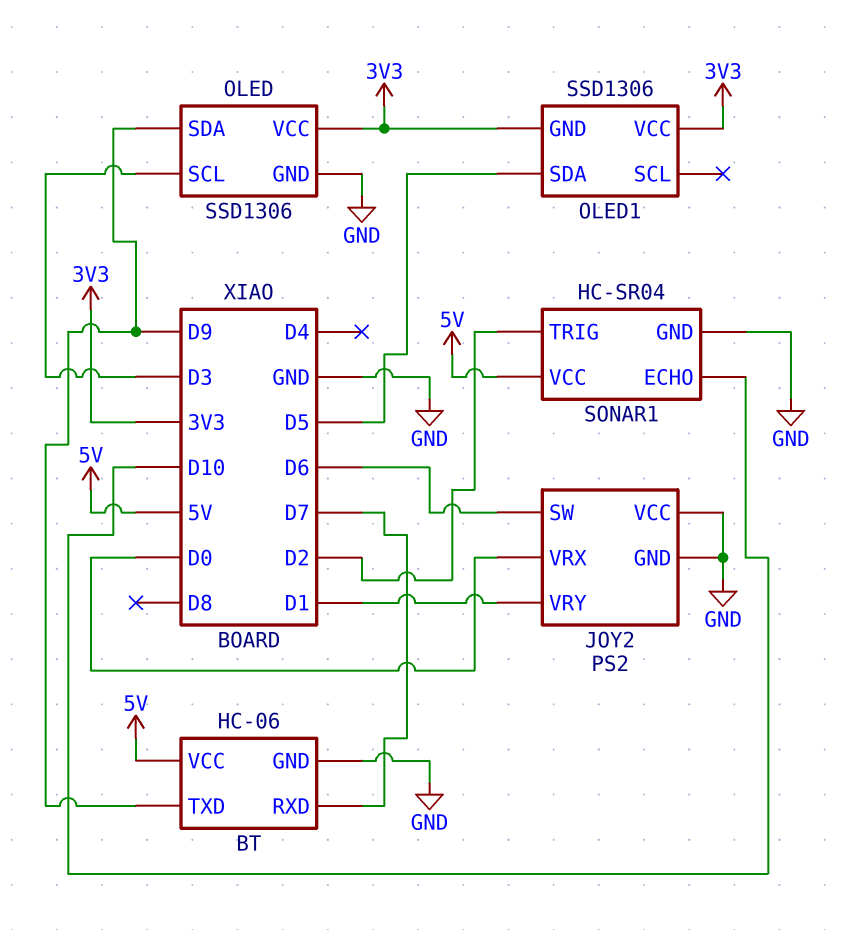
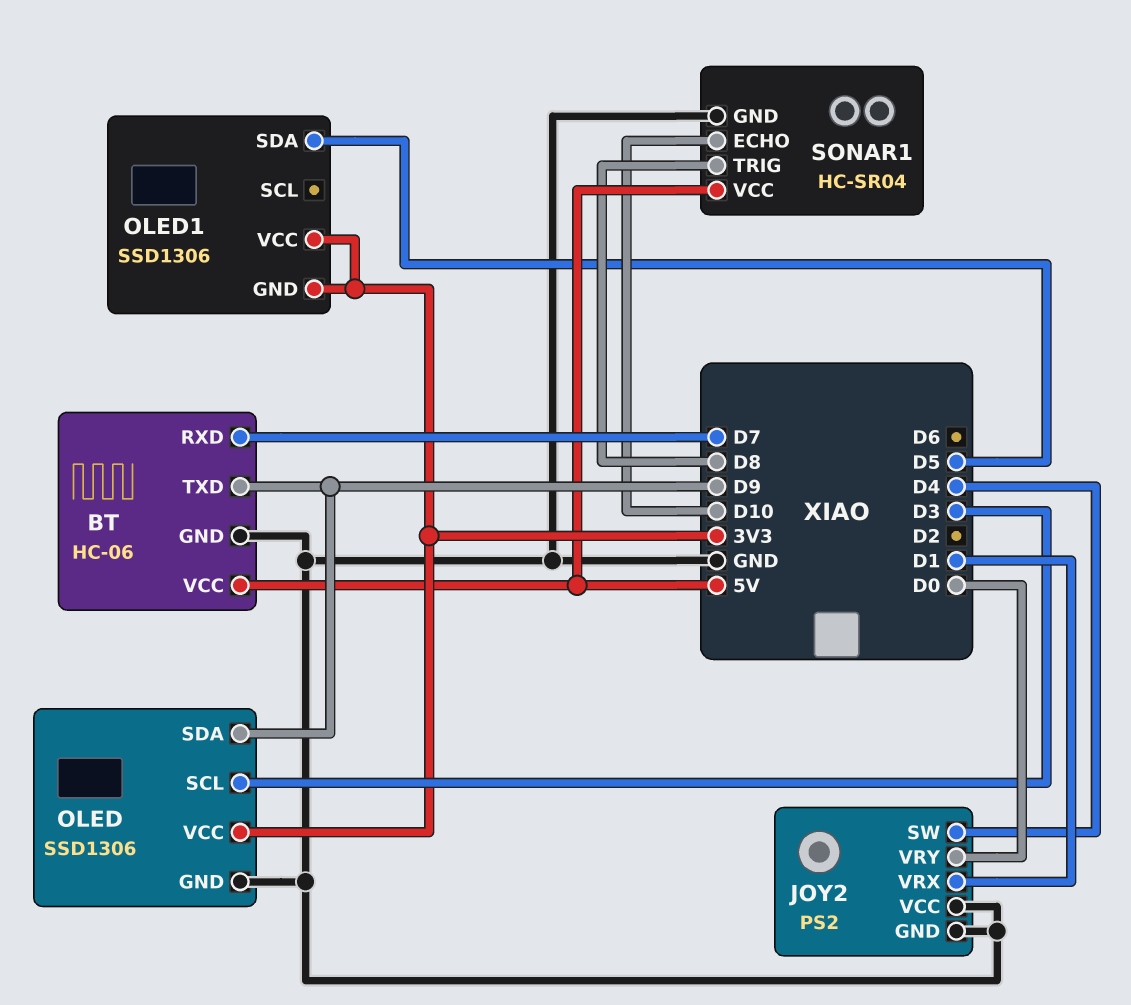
JOY2 pin SW: D6 -> D4
JOY2 pin VRX: D0 -> D1
JOY2 pin VRY: D1 -> D0
SONAR1 pin TRIG: D2 -> D8

